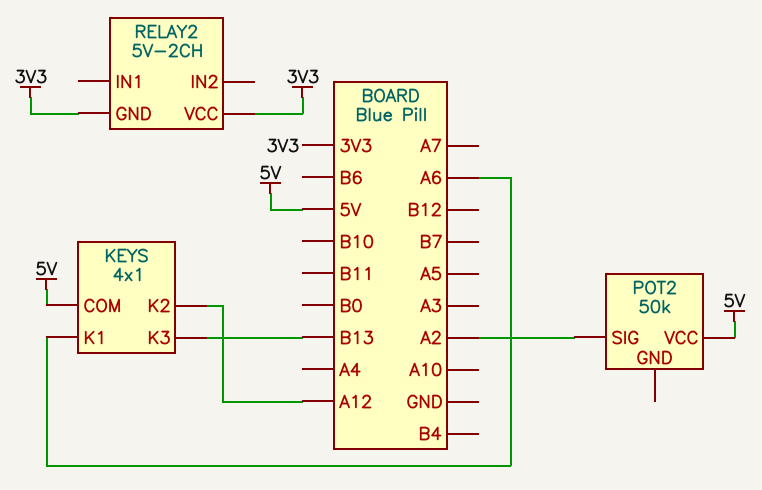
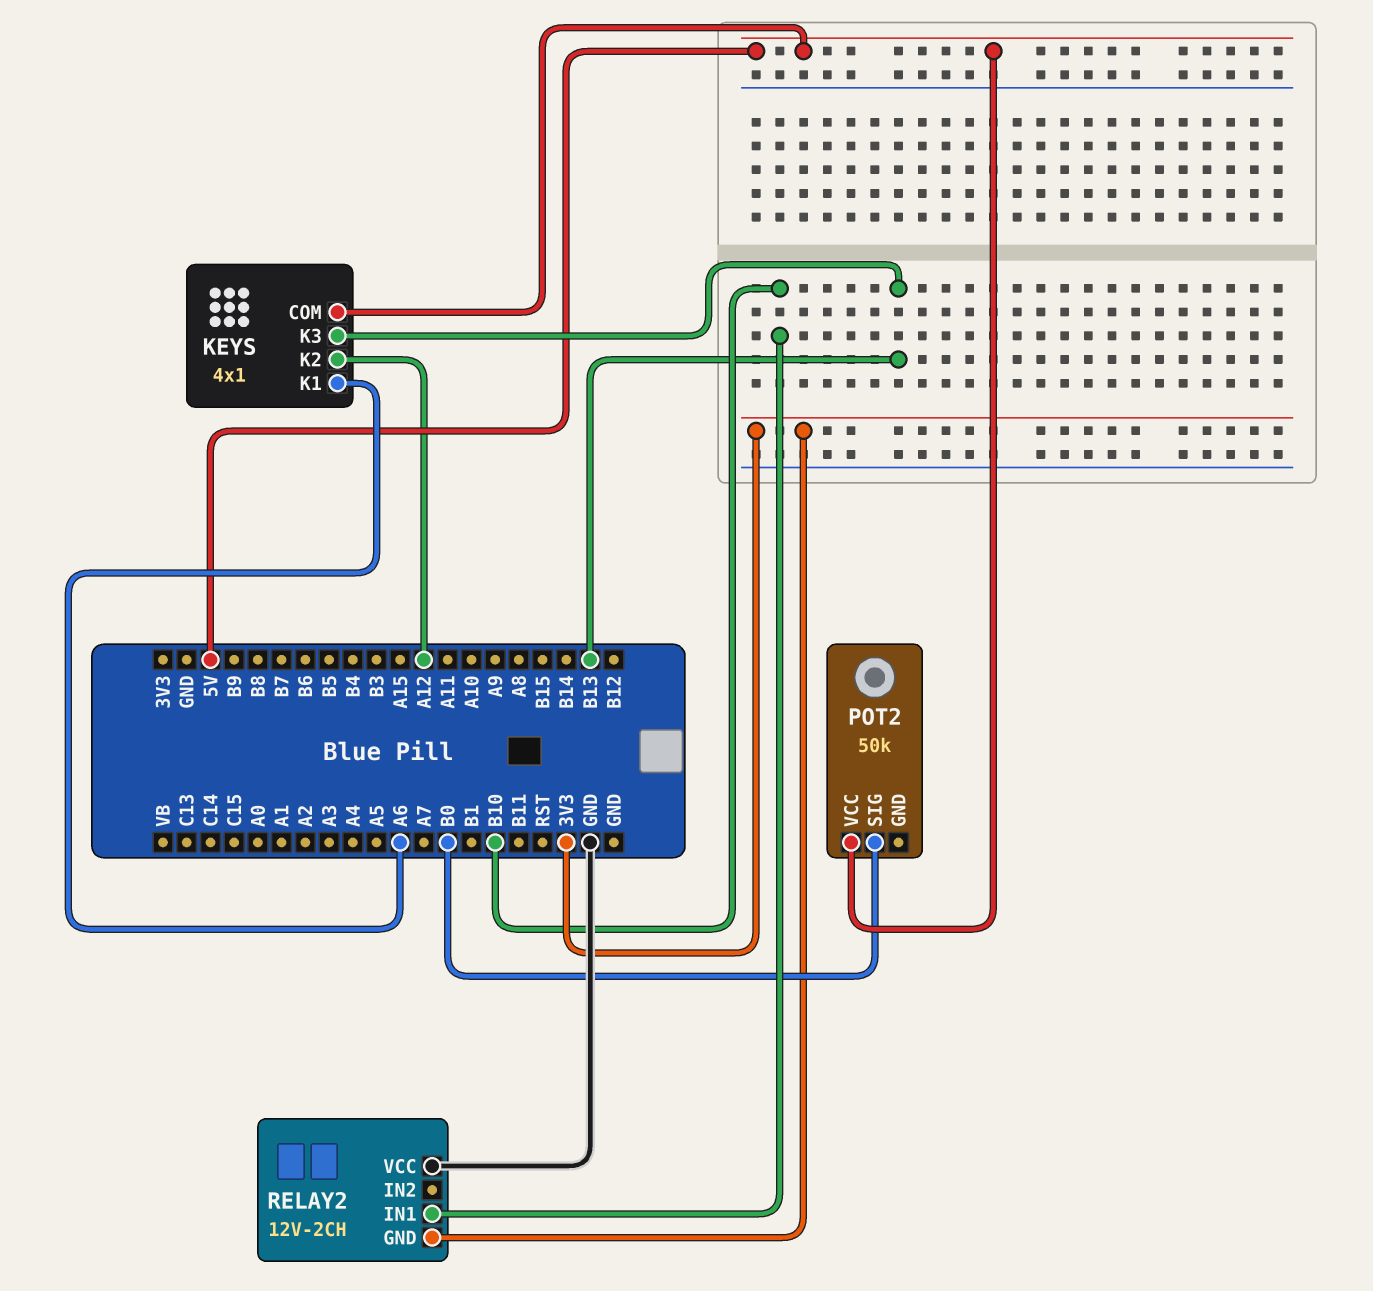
POT2 pin SIG: A2 -> B0
RELAY2: 5V-2CH -> 12V-2CH
RELAY2 pin IN1: none -> B10
RELAY2 pin VCC: 3V3 -> GND

